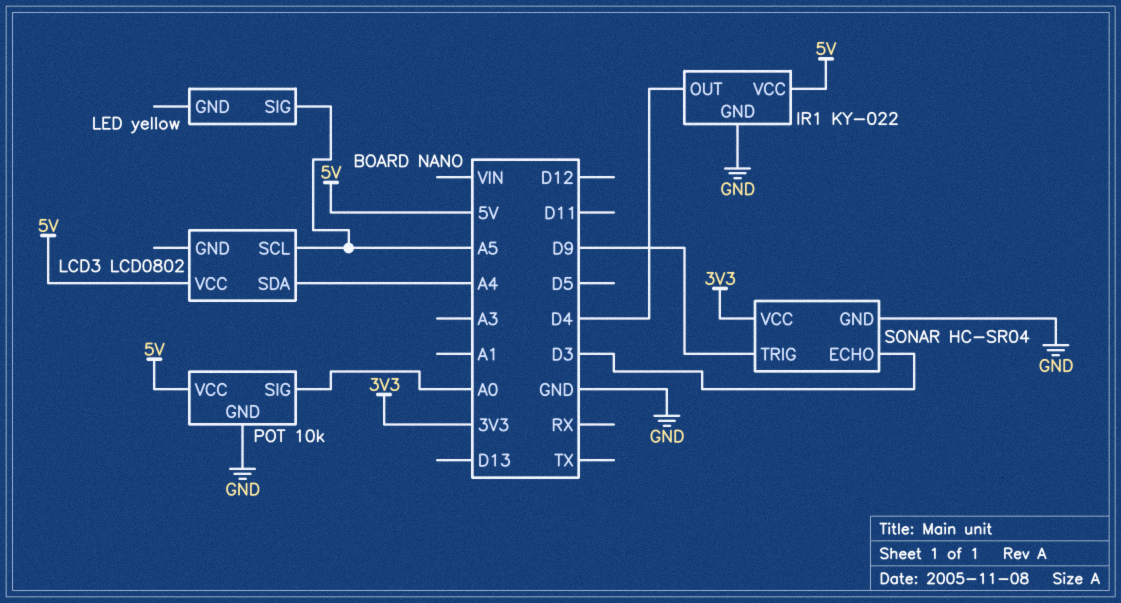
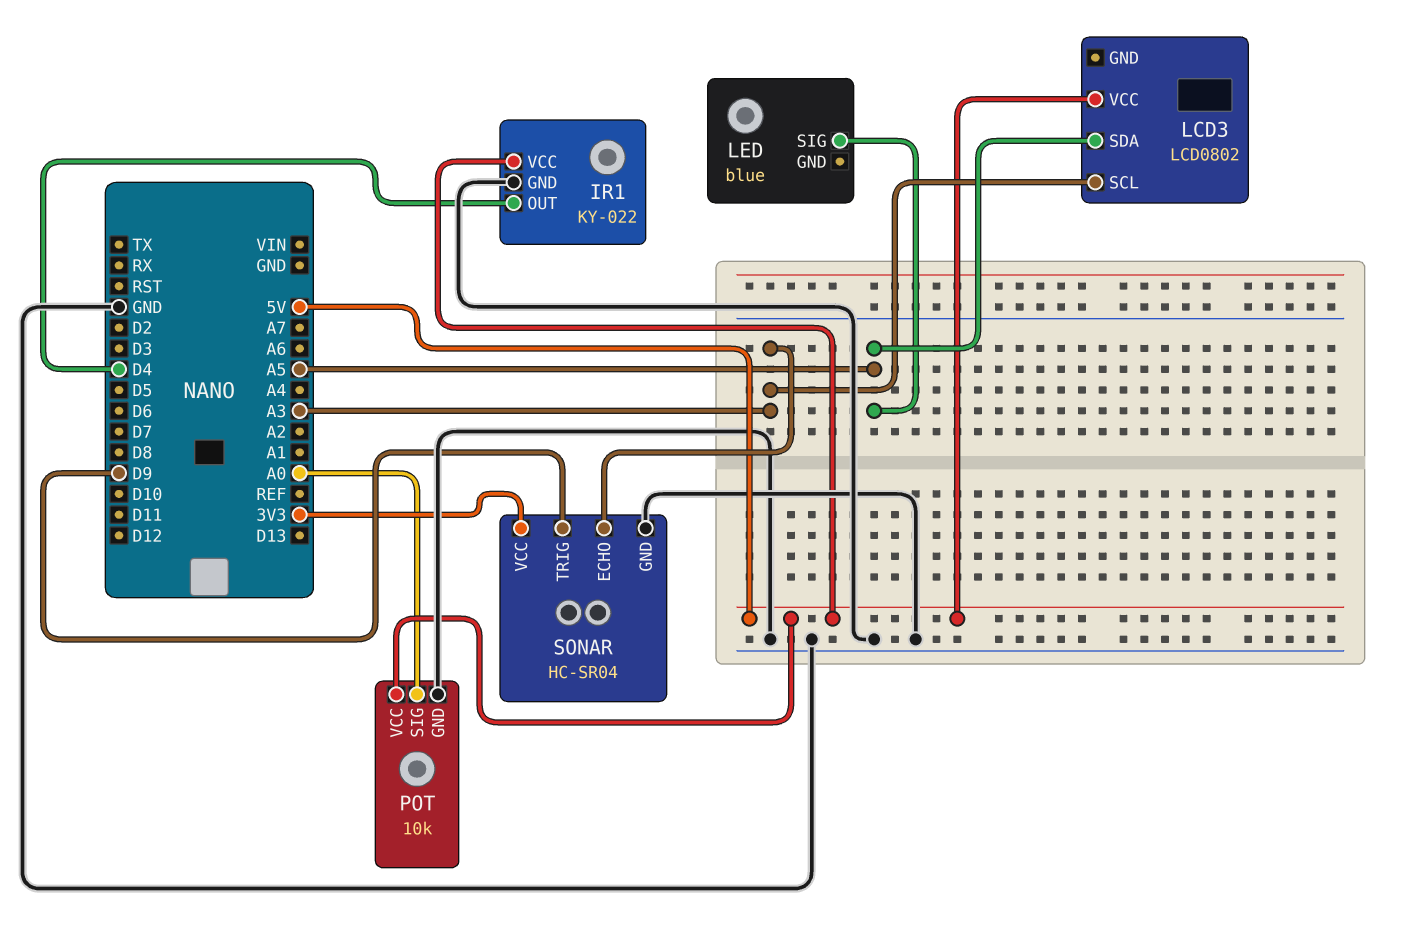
LCD3 pin SCL: A5 -> A3
LCD3 pin SDA: A4 -> A5
LED: yellow -> blue
SONAR pin ECHO: D3 -> A3

